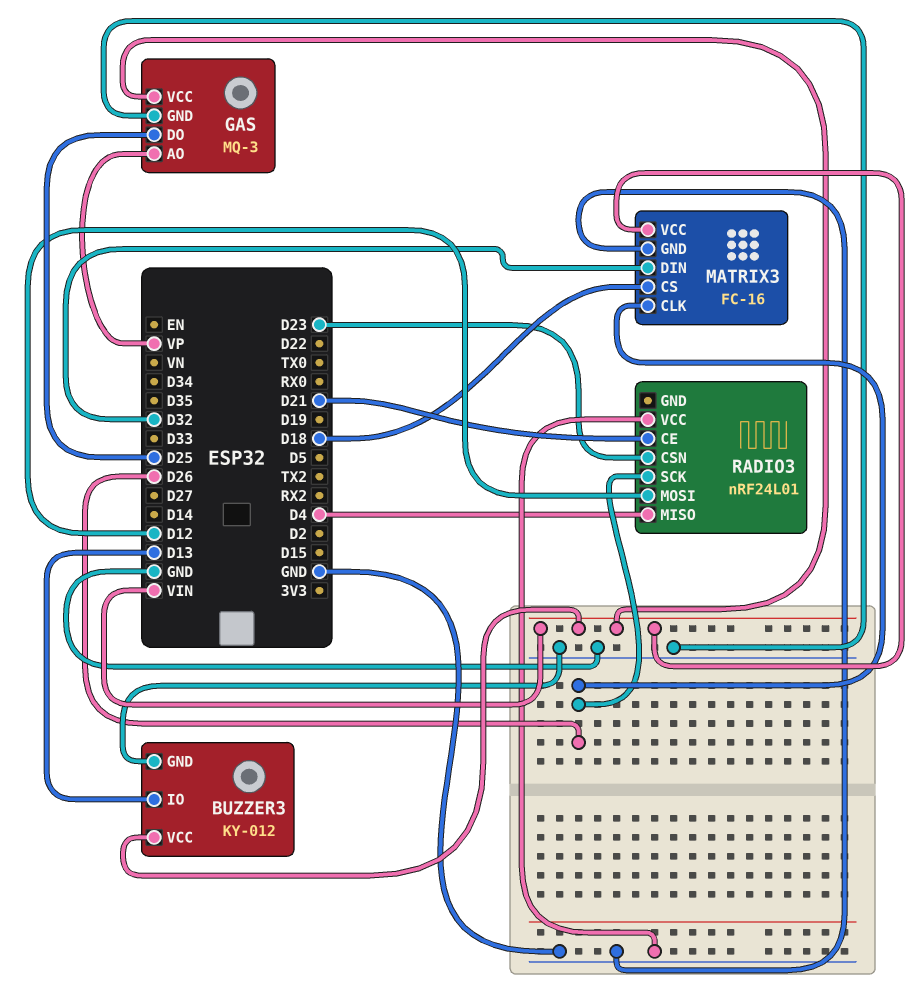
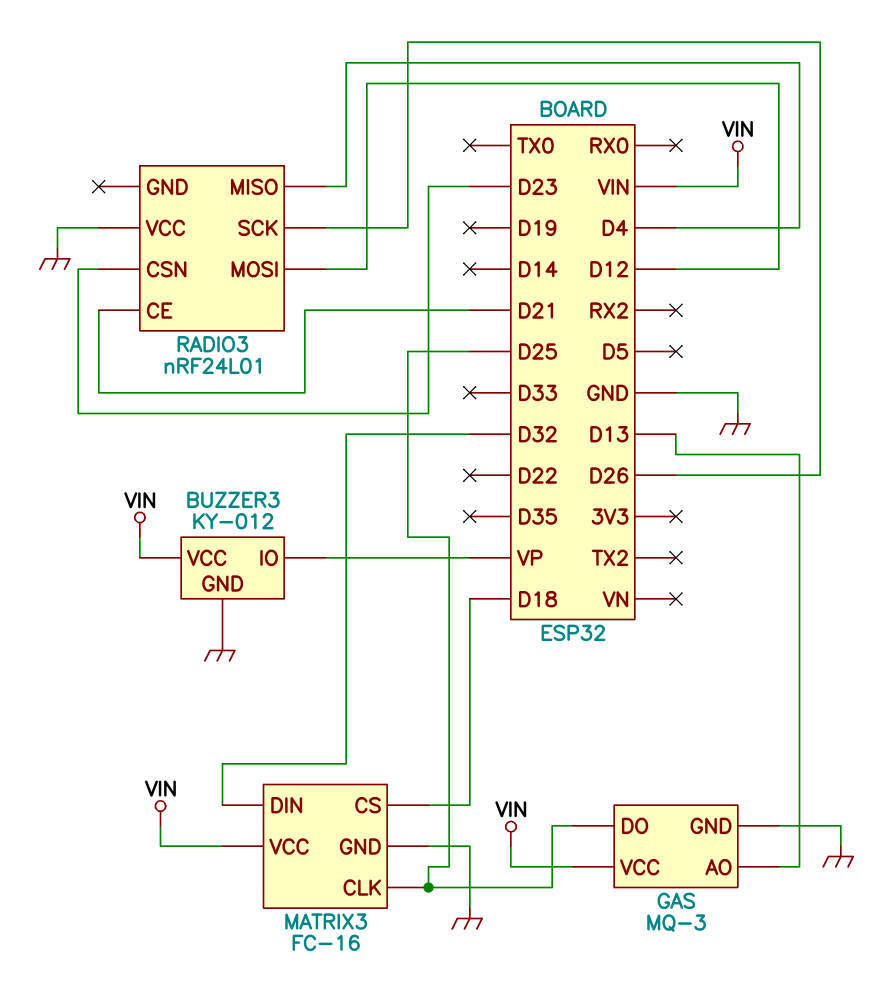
BUZZER3 pin IO: D13 -> VP
GAS pin AO: VP -> D13
MATRIX3 pin CLK: D26 -> D25

